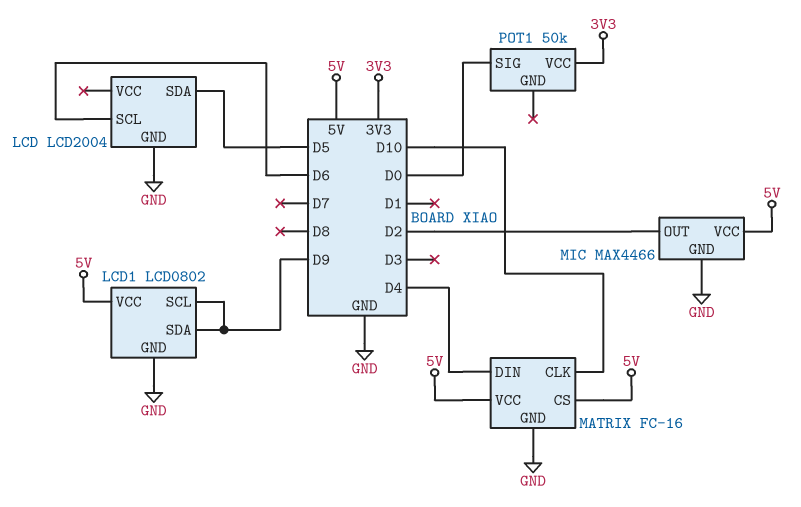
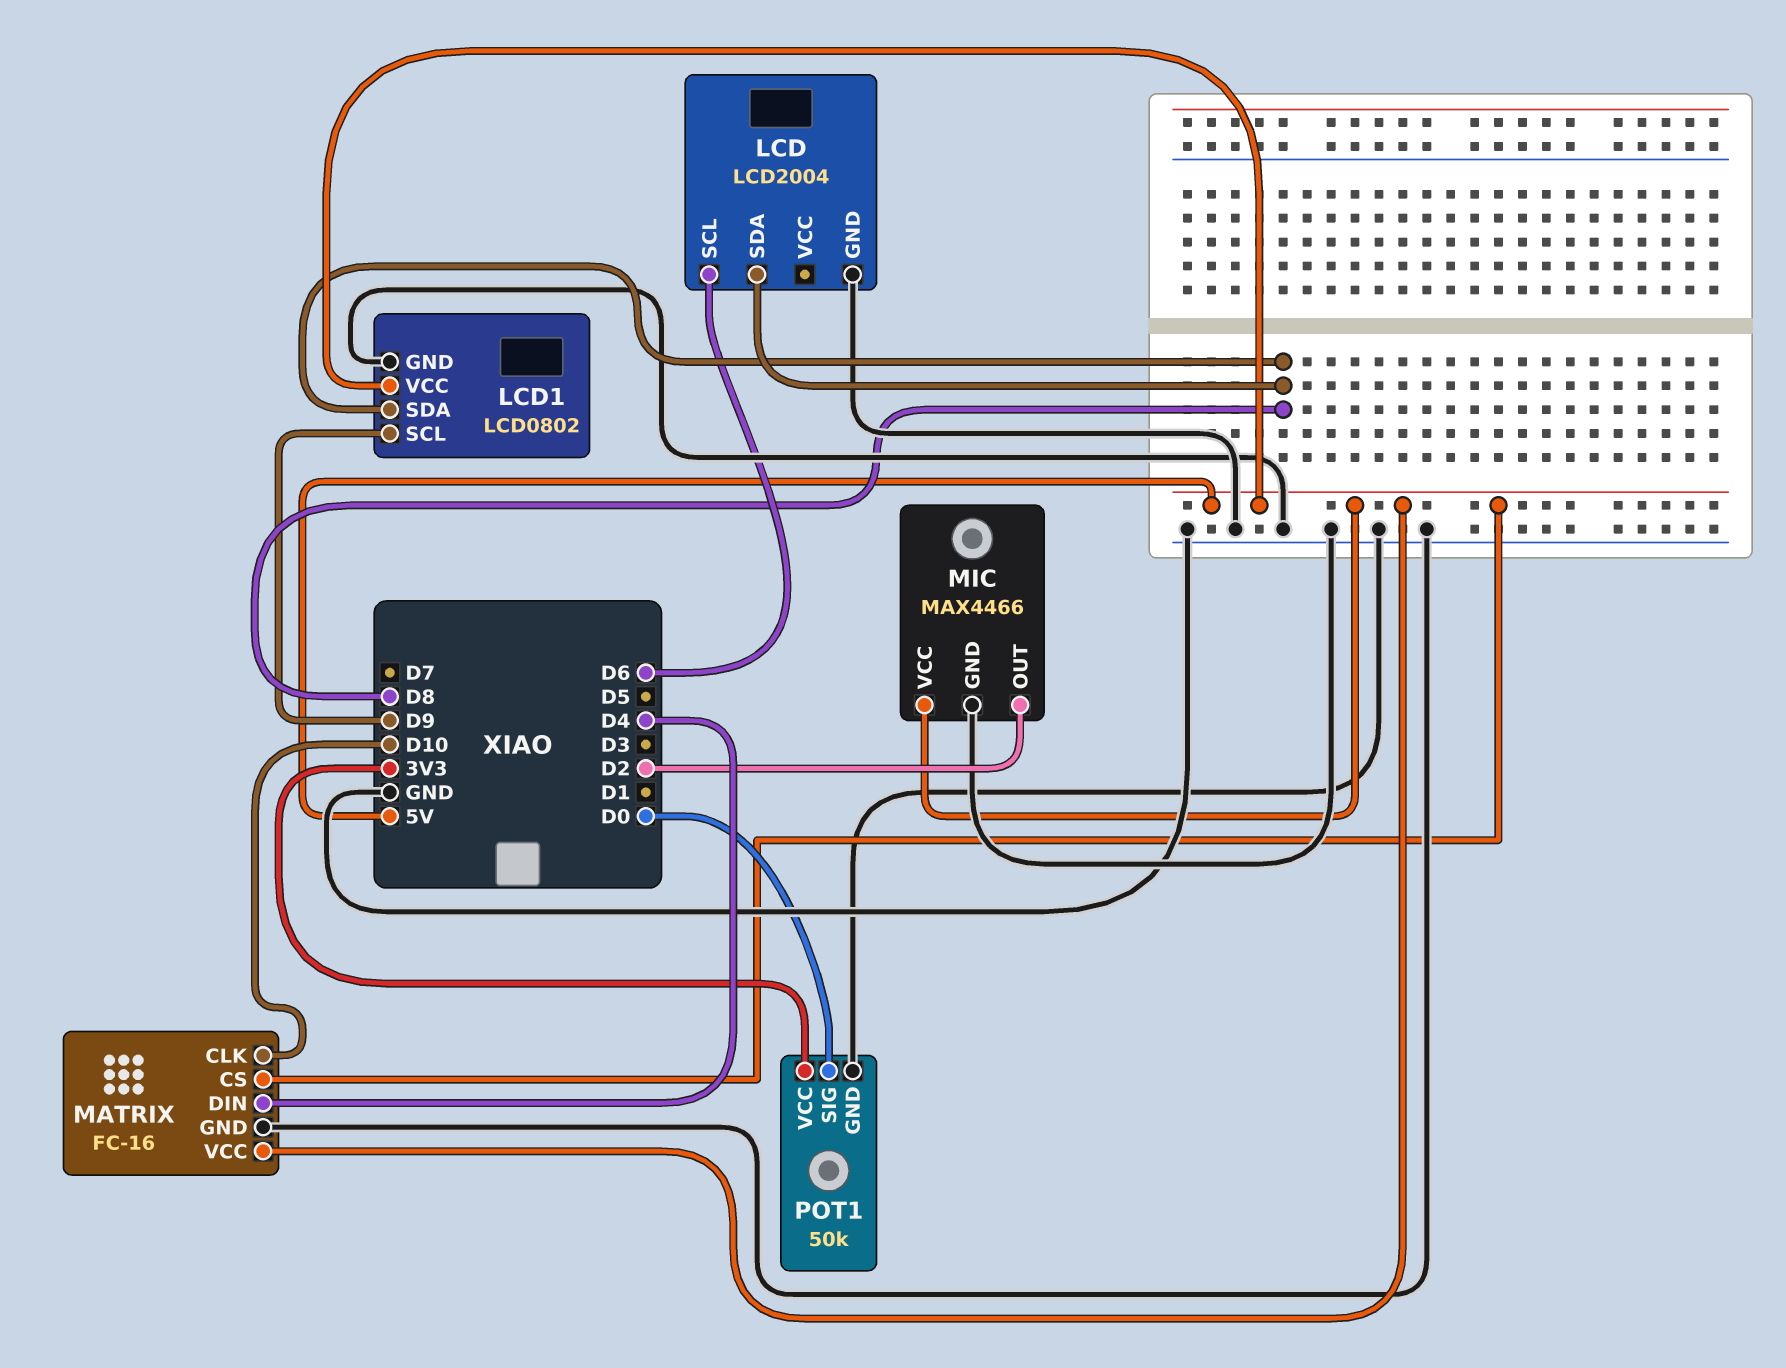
LCD pin SDA: D5 -> D8
LCD1 pin SDA: D9 -> D8
POT1 pin GND: none -> GND

